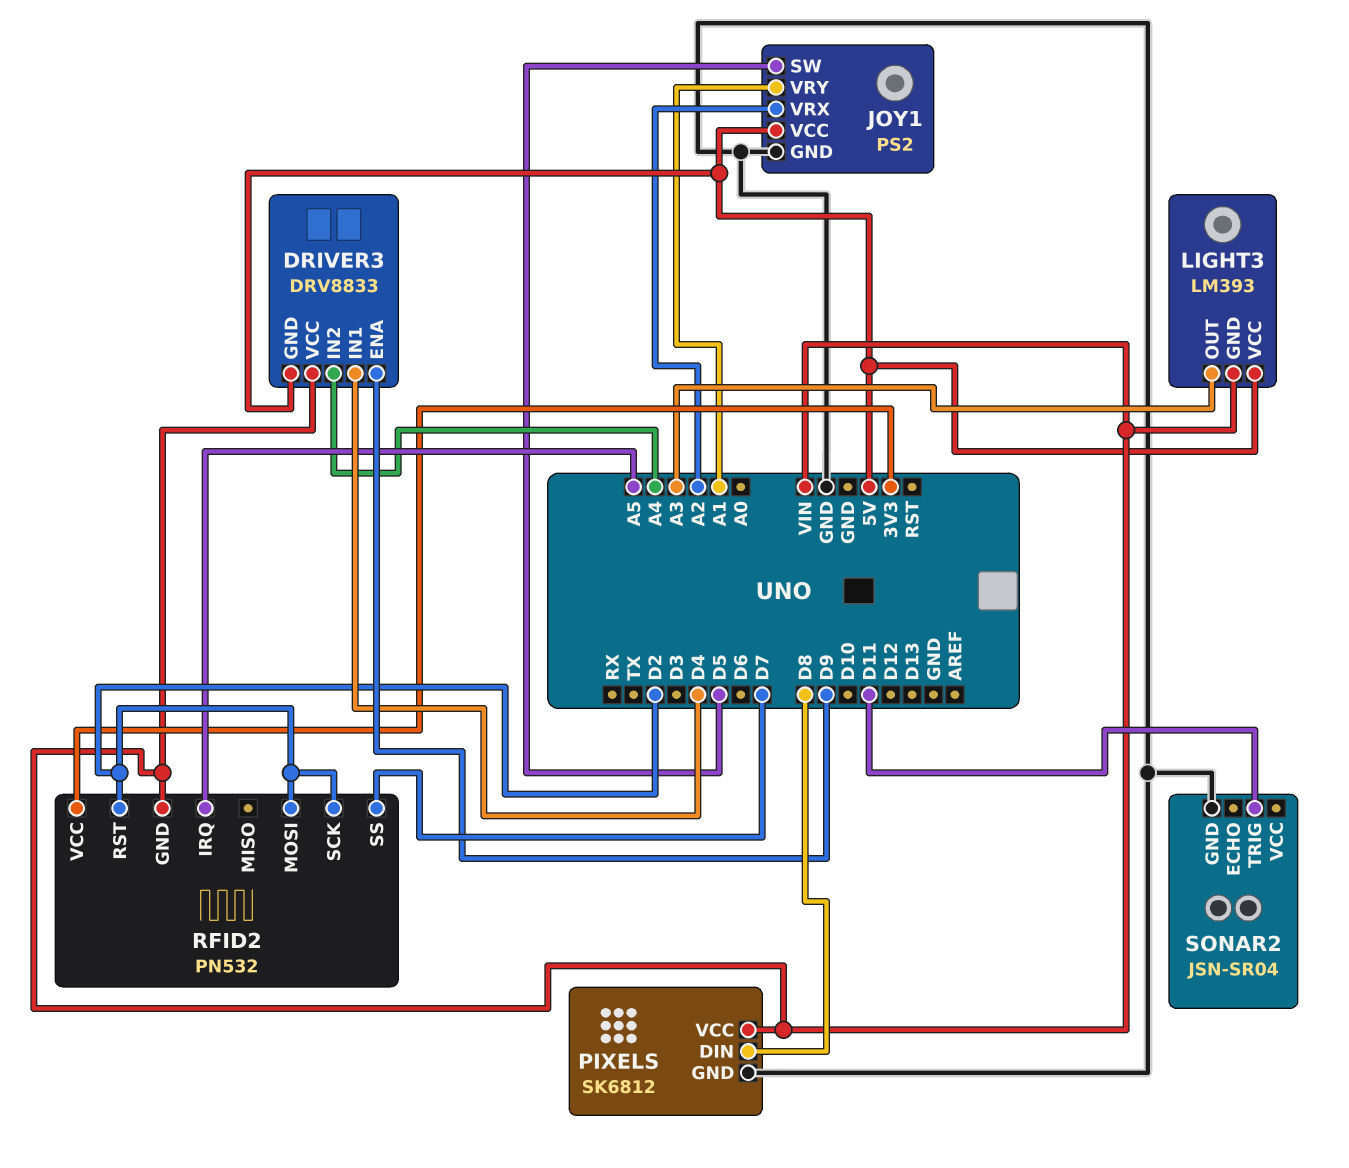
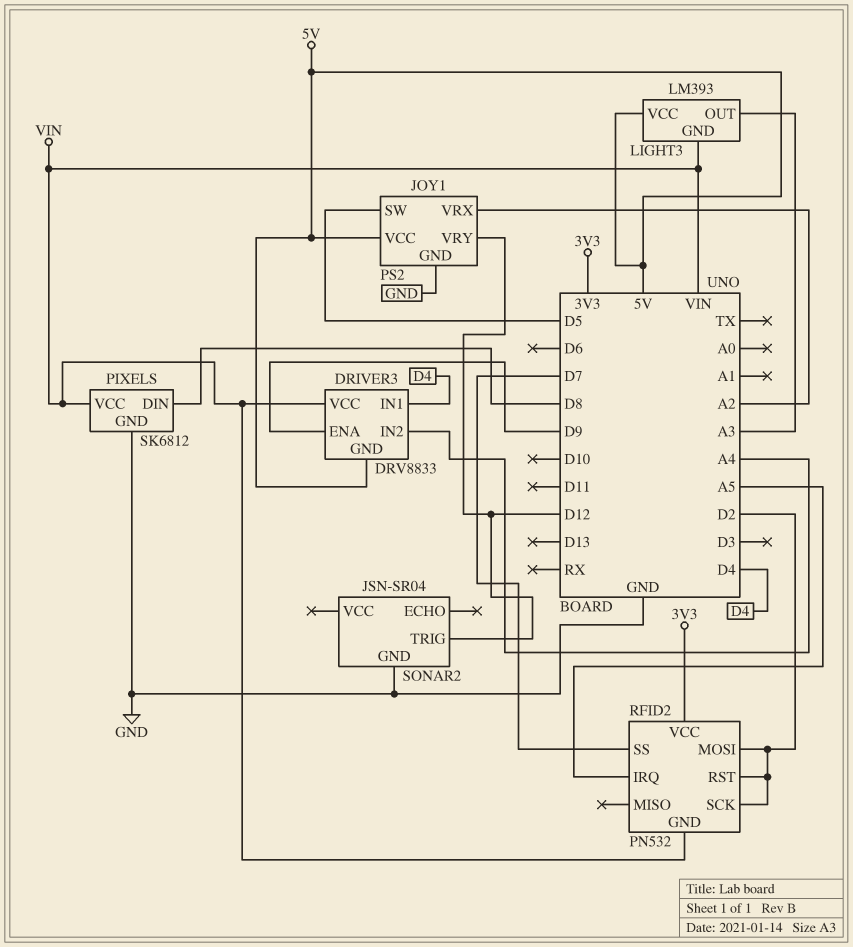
JOY1 pin VRY: A1 -> D12
SONAR2 pin TRIG: D11 -> D12

